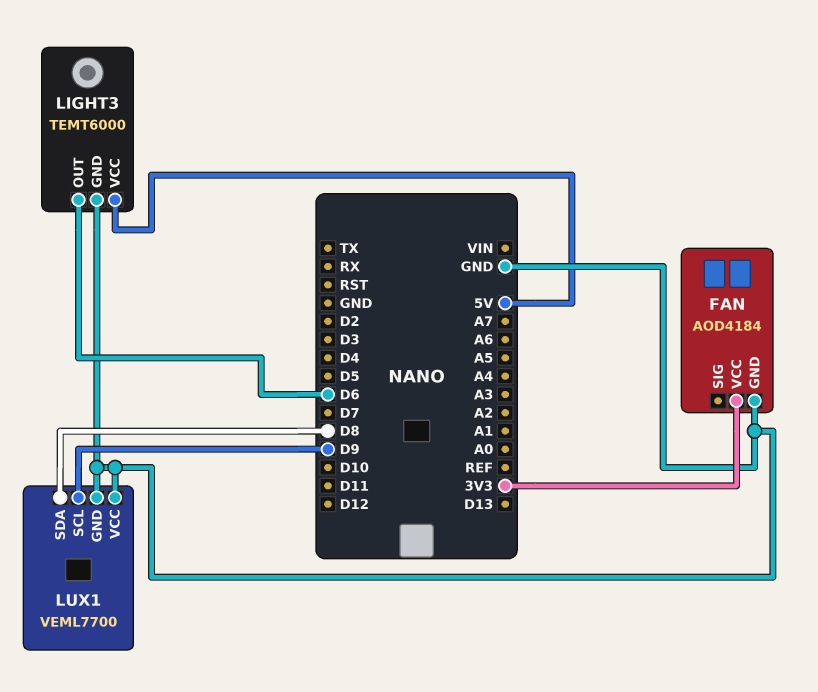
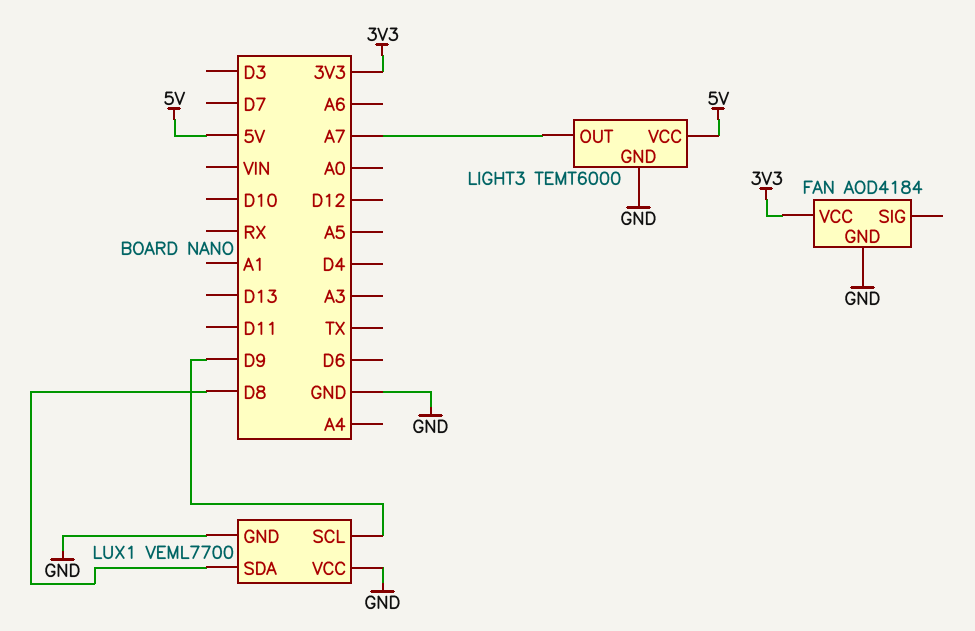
LIGHT3 pin OUT: D6 -> A7

